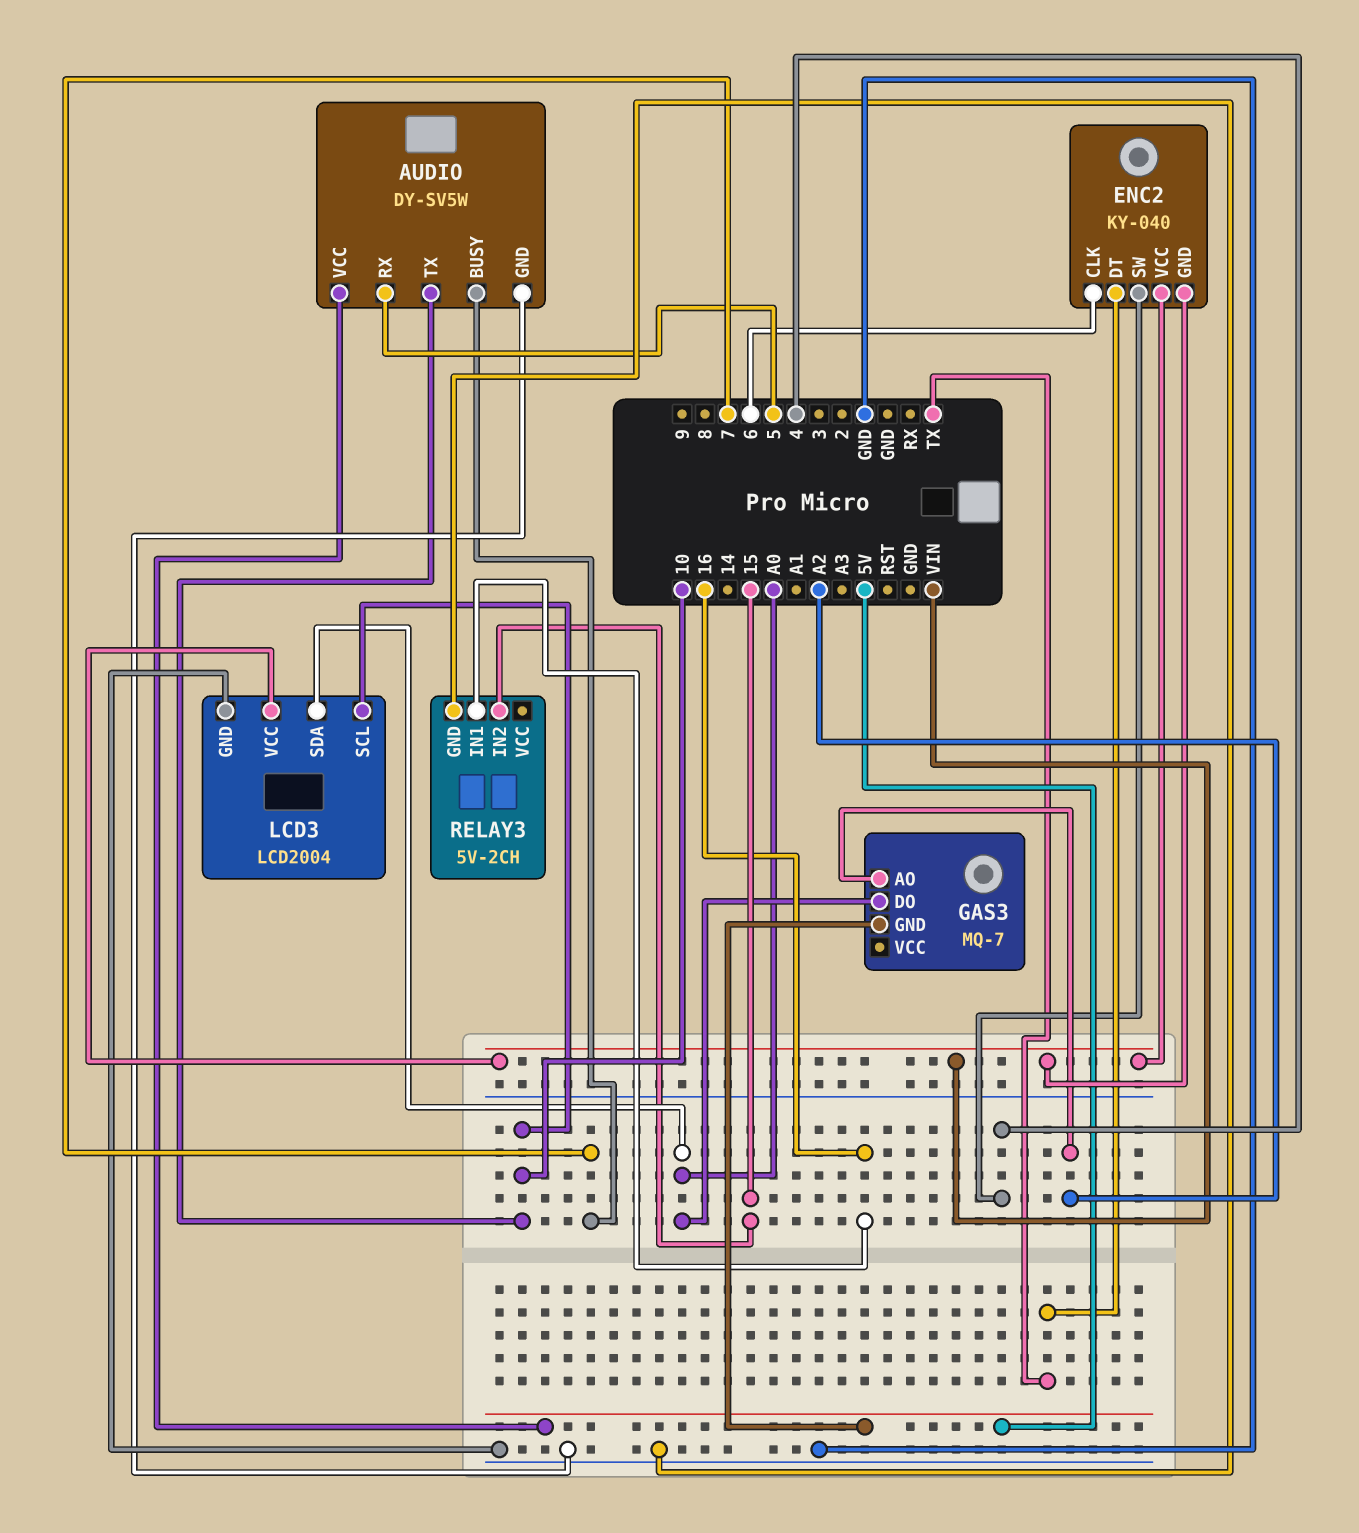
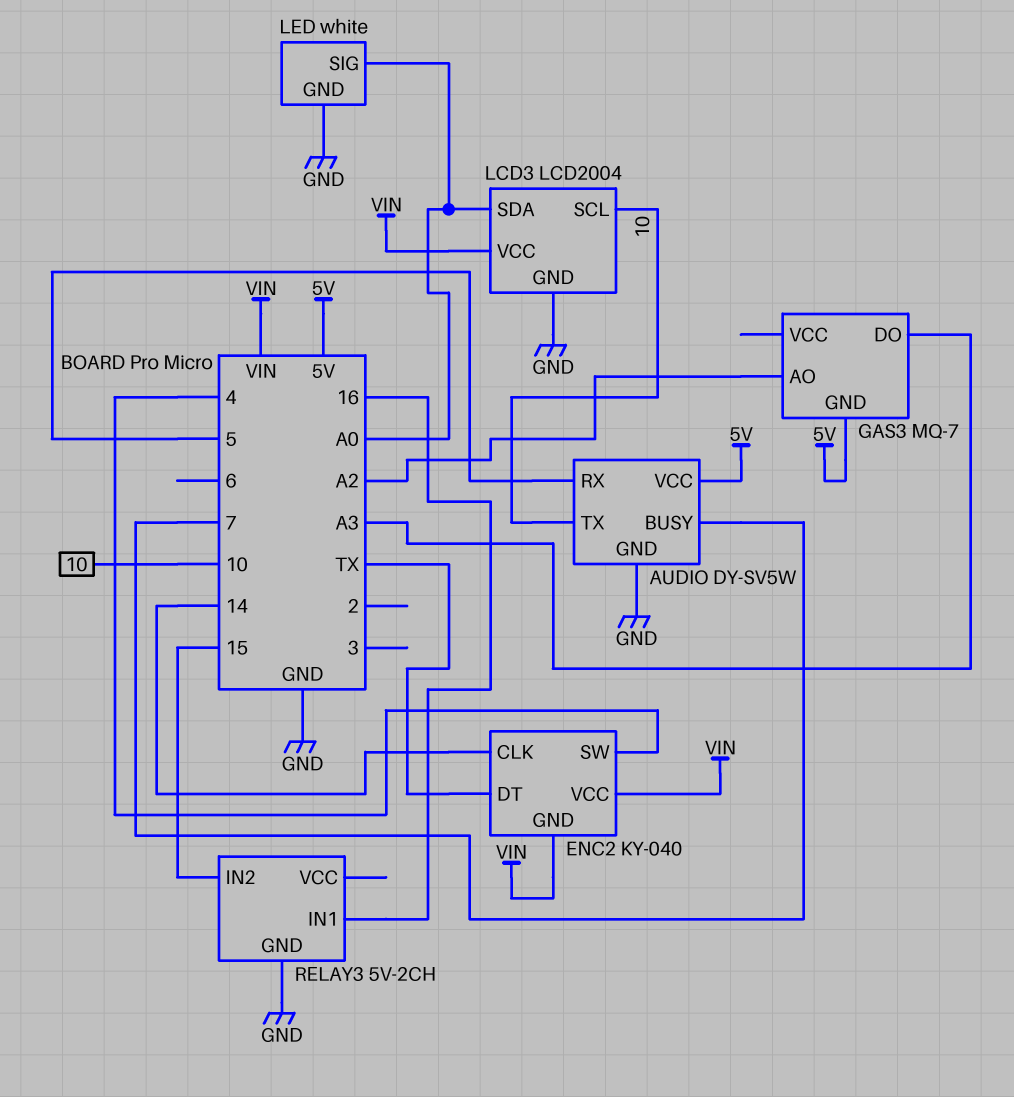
ENC2 pin CLK: 6 -> 14
GAS3 pin DO: A0 -> A3
LED: none -> white
LED pin GND: none -> GND
LED pin SIG: none -> A0

